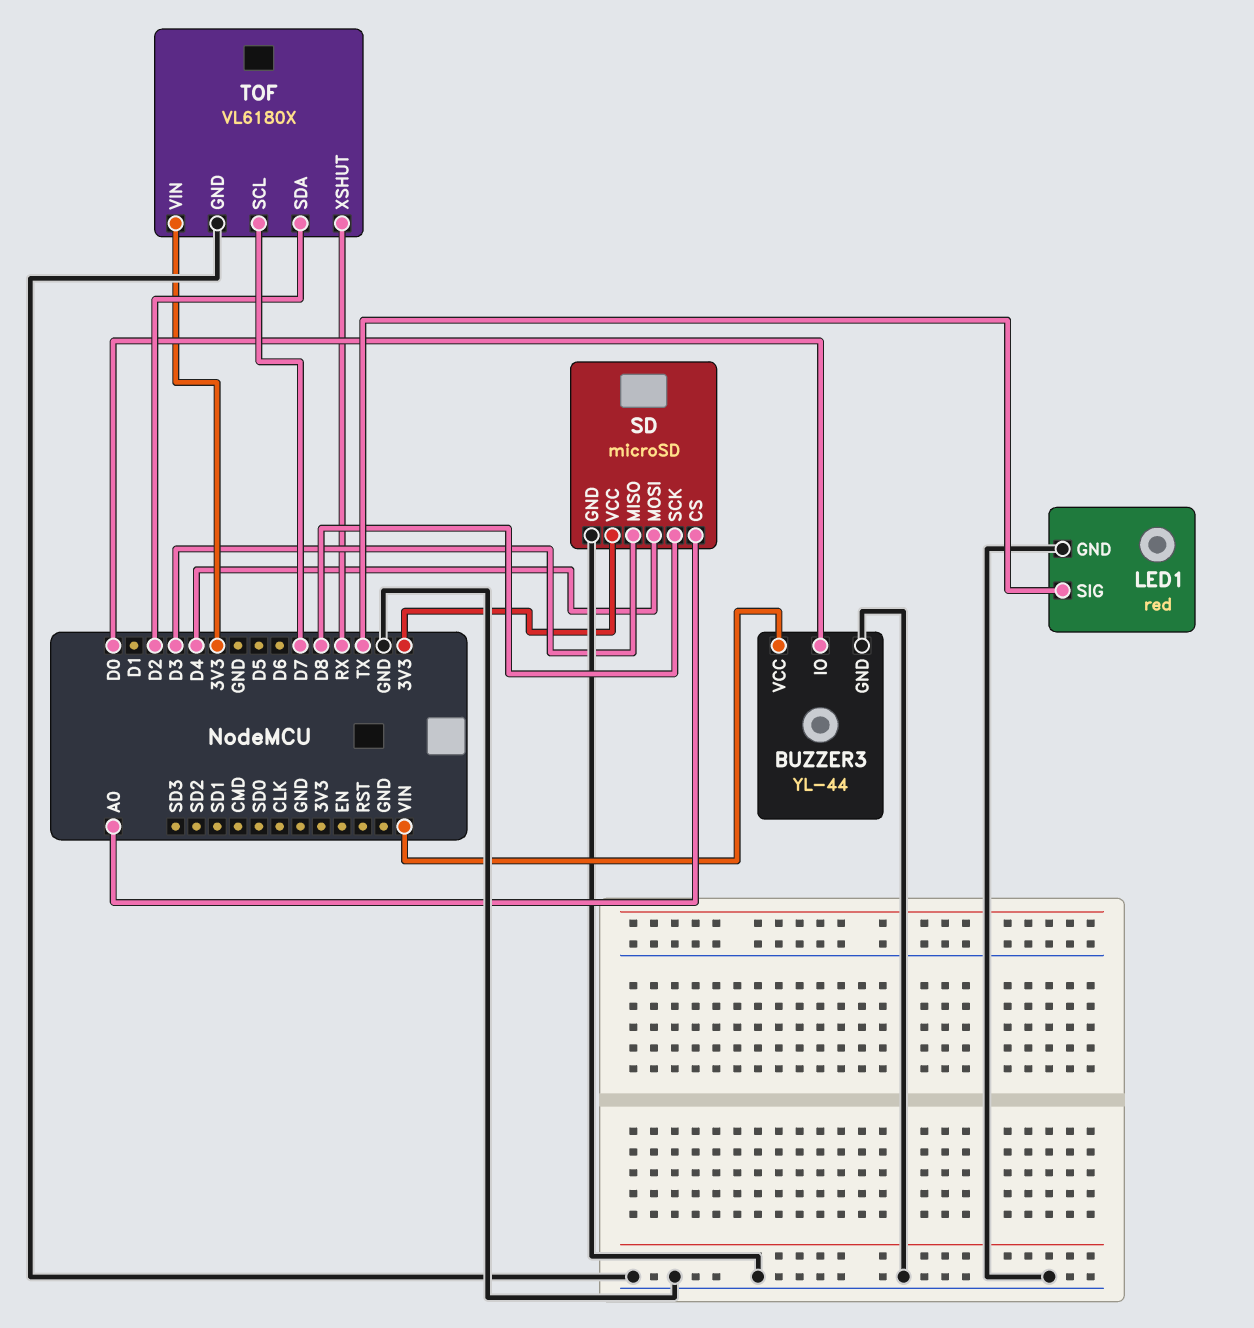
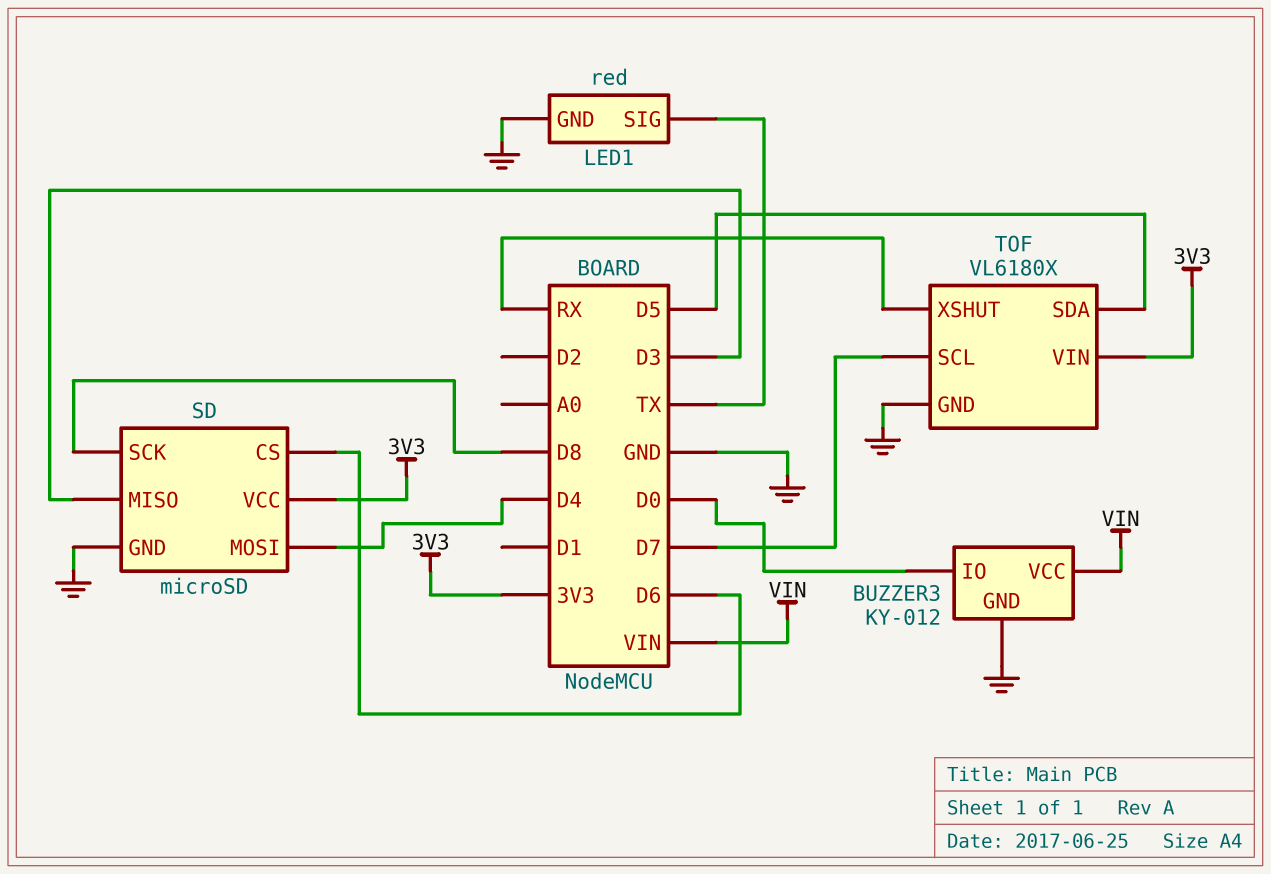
BUZZER3: YL-44 -> KY-012
SD pin CS: A0 -> D6
TOF pin SDA: D2 -> D5

